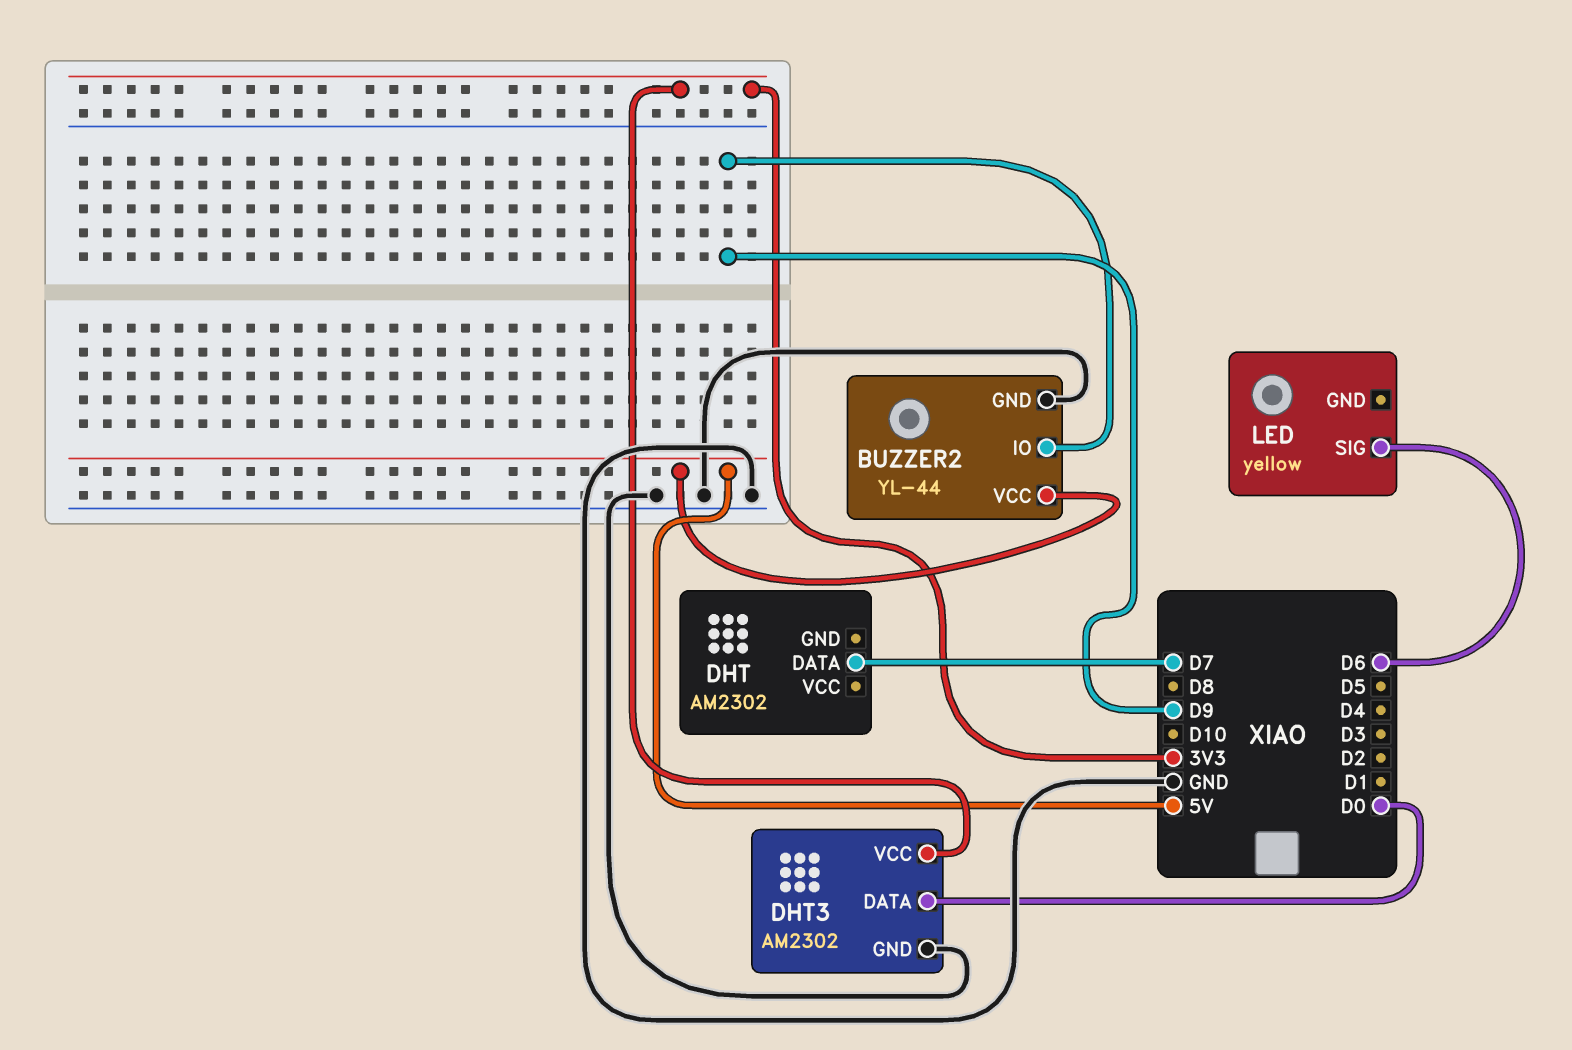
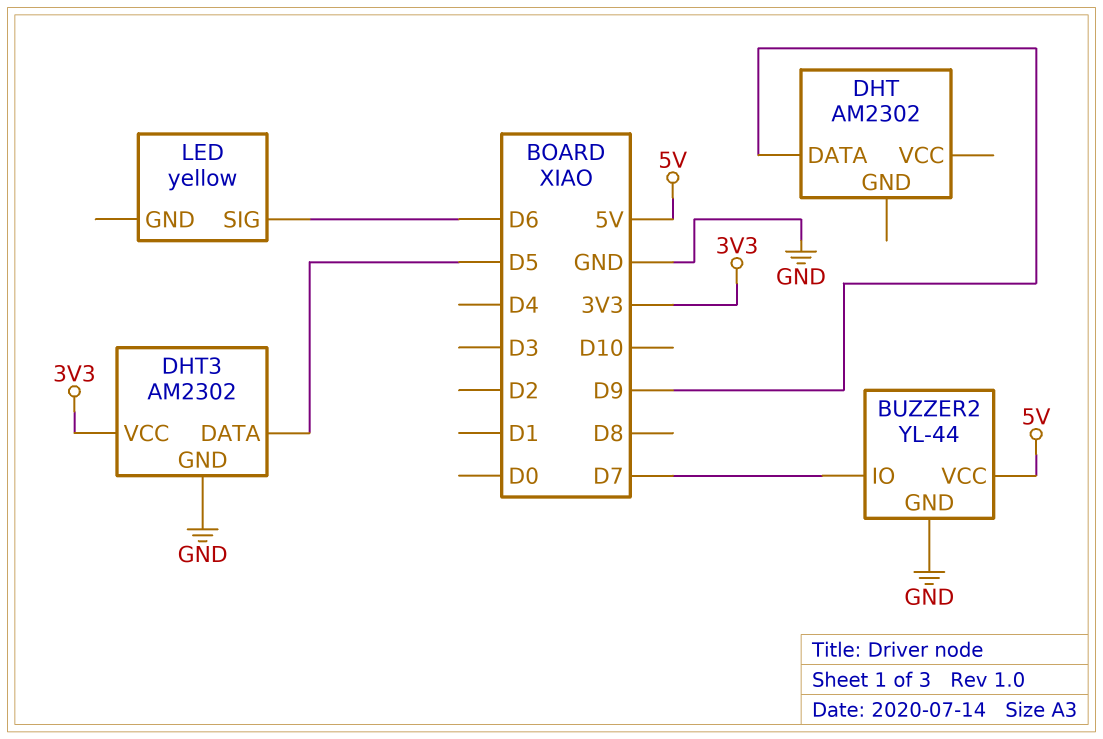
BUZZER2 pin IO: D9 -> D7
DHT pin DATA: D7 -> D9
DHT3 pin DATA: D0 -> D5

